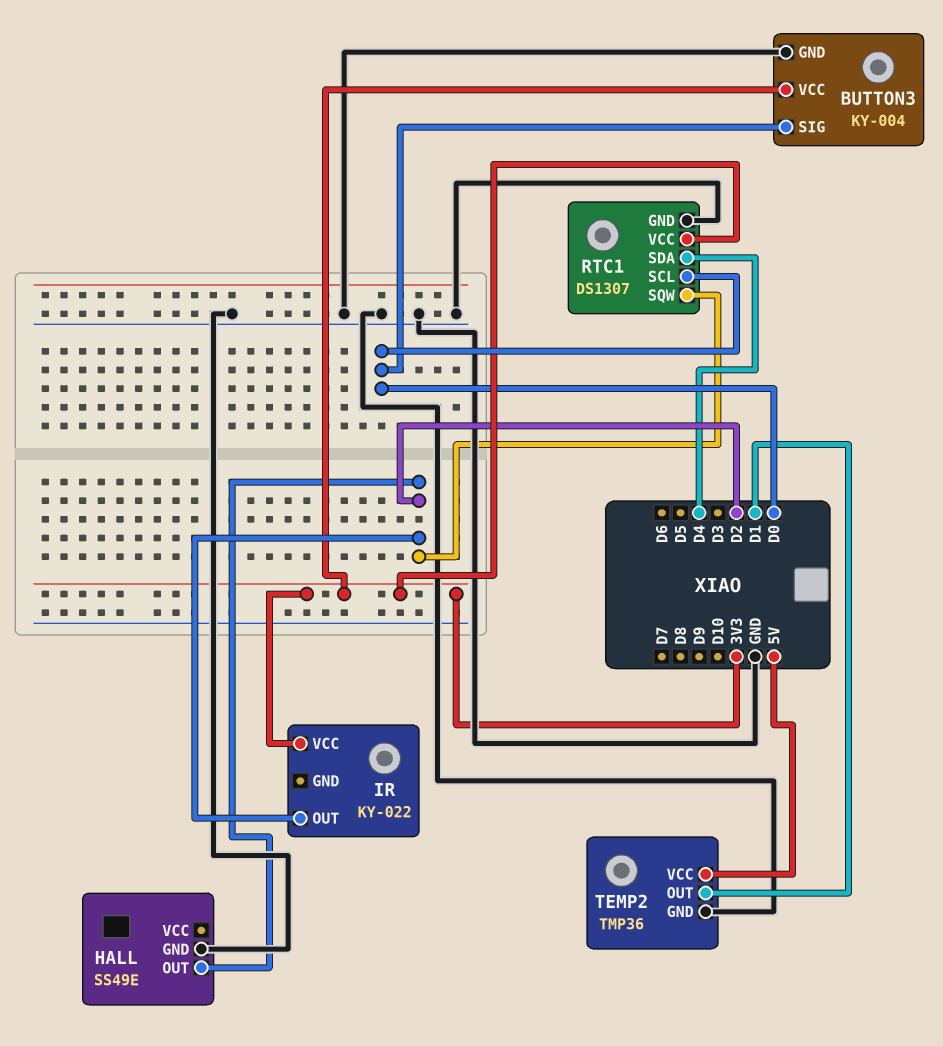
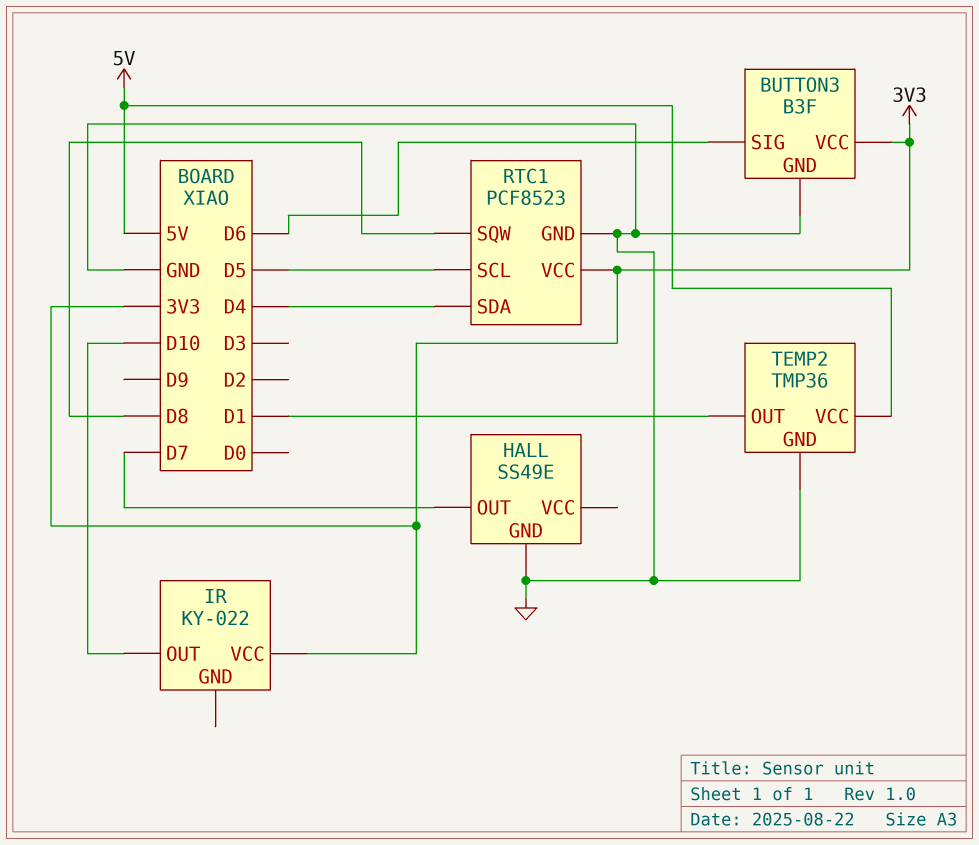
BUTTON3: KY-004 -> B3F
BUTTON3 pin SIG: D0 -> D6
HALL pin OUT: D2 -> D7
IR pin OUT: D2 -> D10
RTC1: DS1307 -> PCF8523
RTC1 pin SCL: D0 -> D5
RTC1 pin SQW: D2 -> D8

